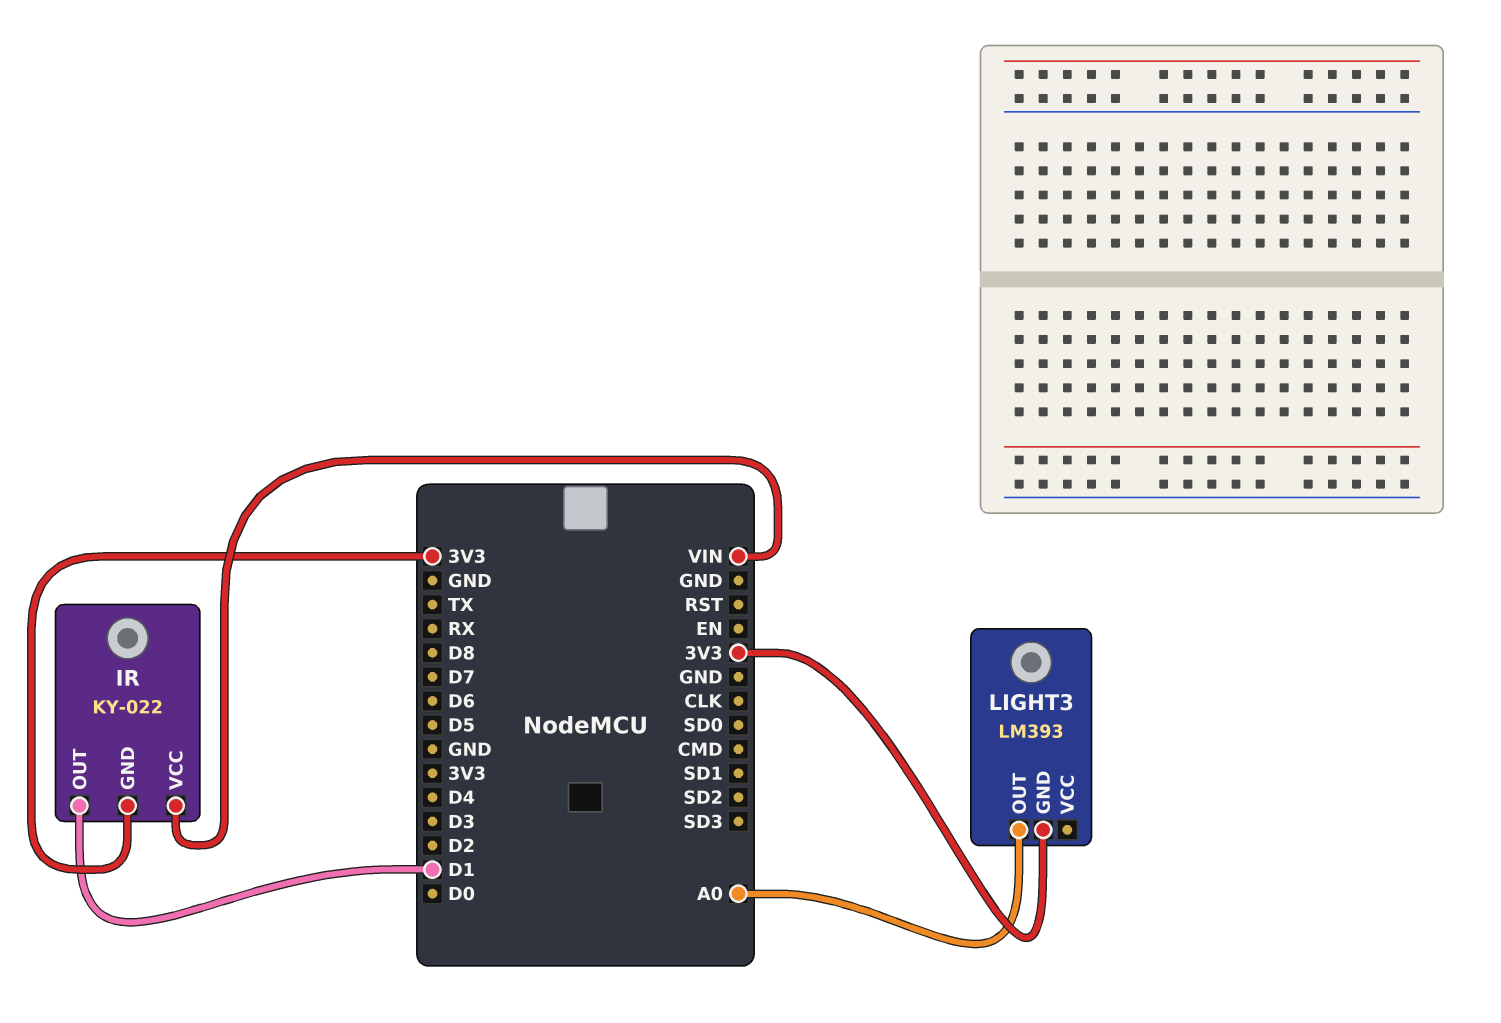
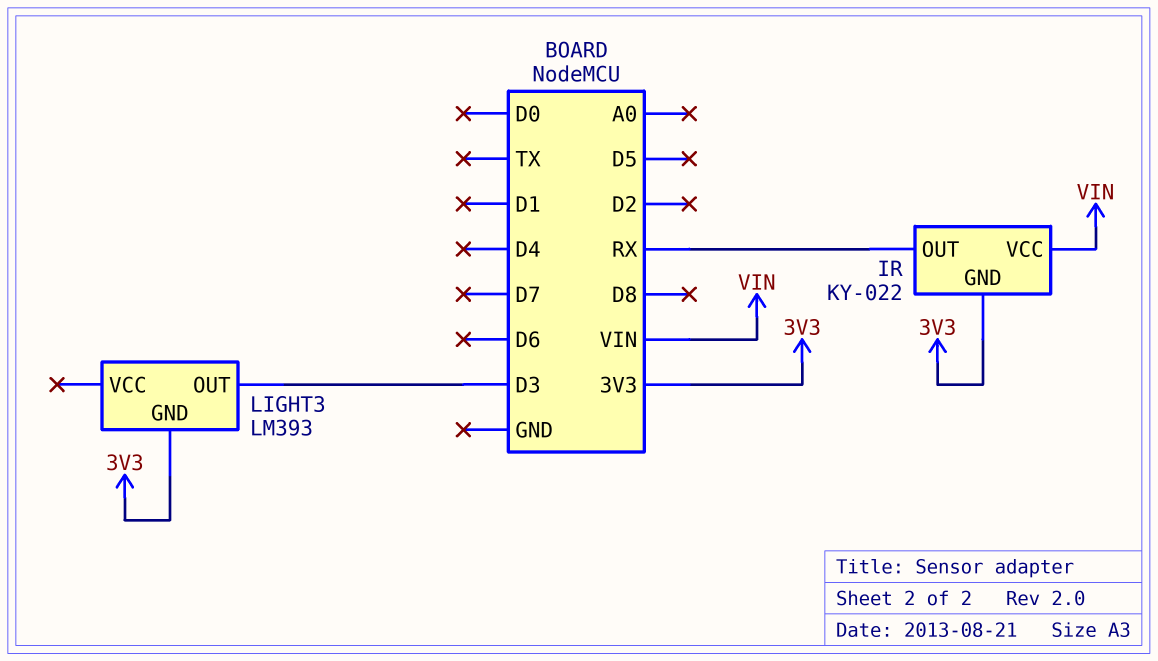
IR pin OUT: D1 -> RX
LIGHT3 pin OUT: A0 -> D3

